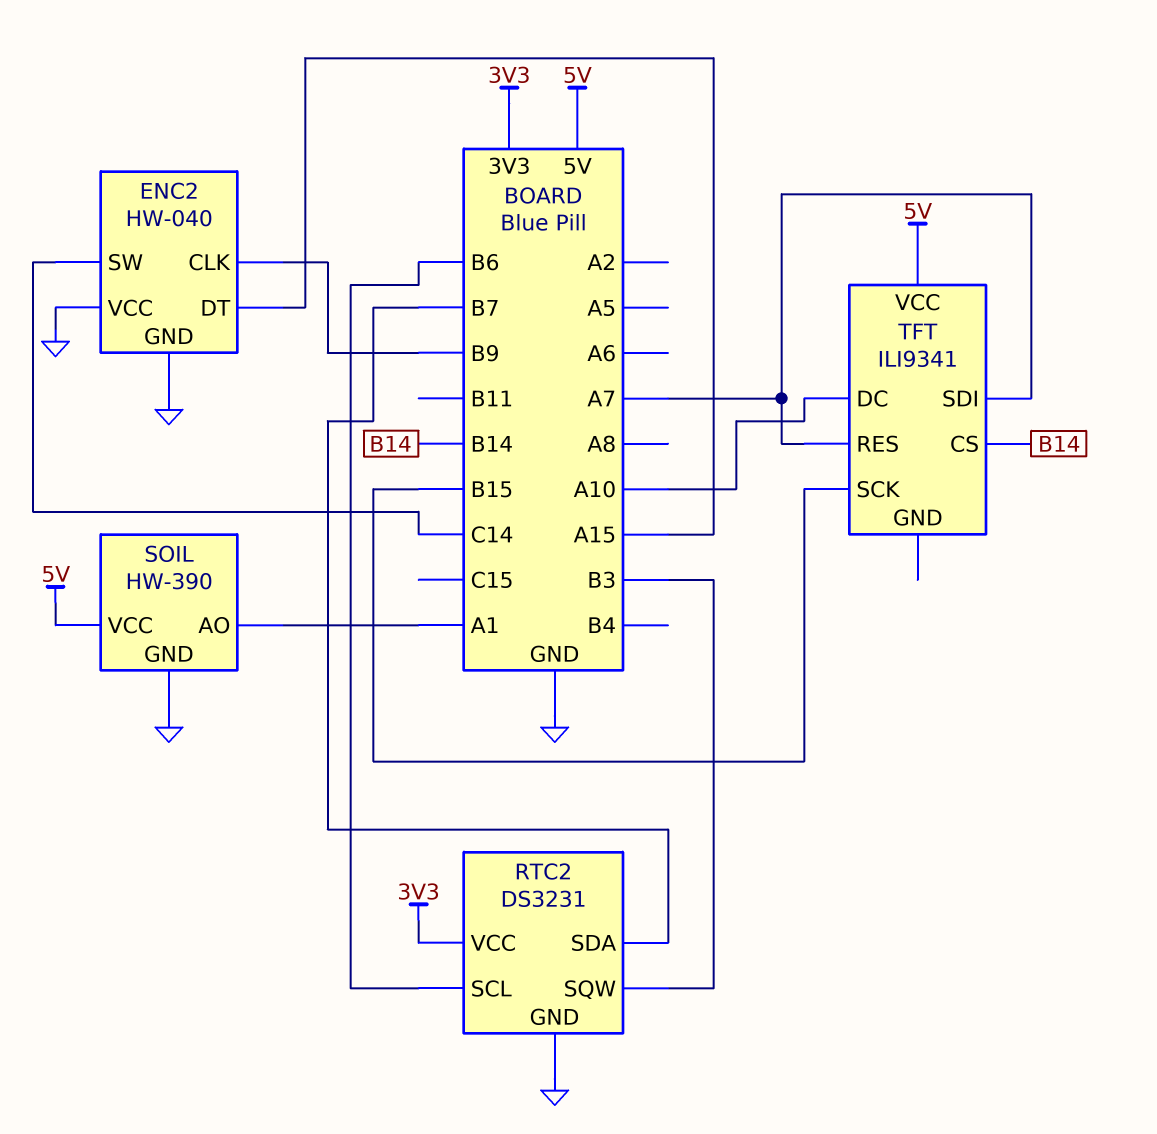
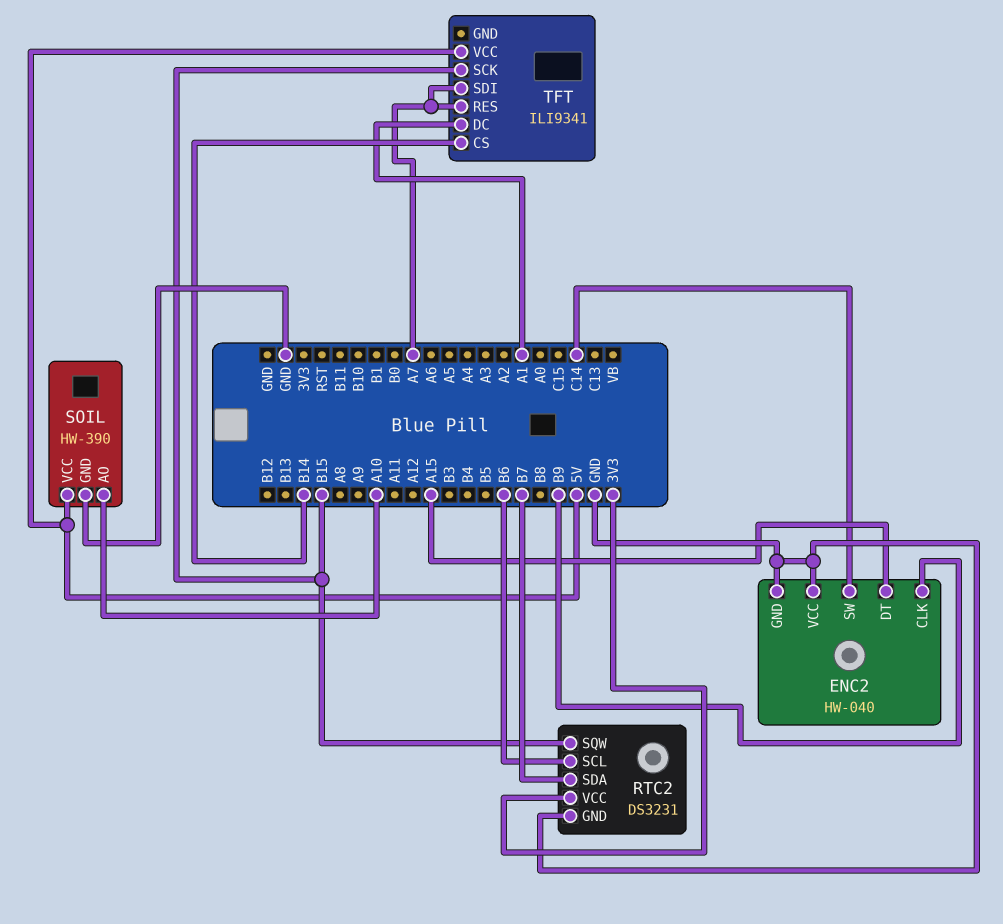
RTC2 pin SQW: B3 -> B15
SOIL pin AO: A1 -> A10
TFT pin DC: A10 -> A1

